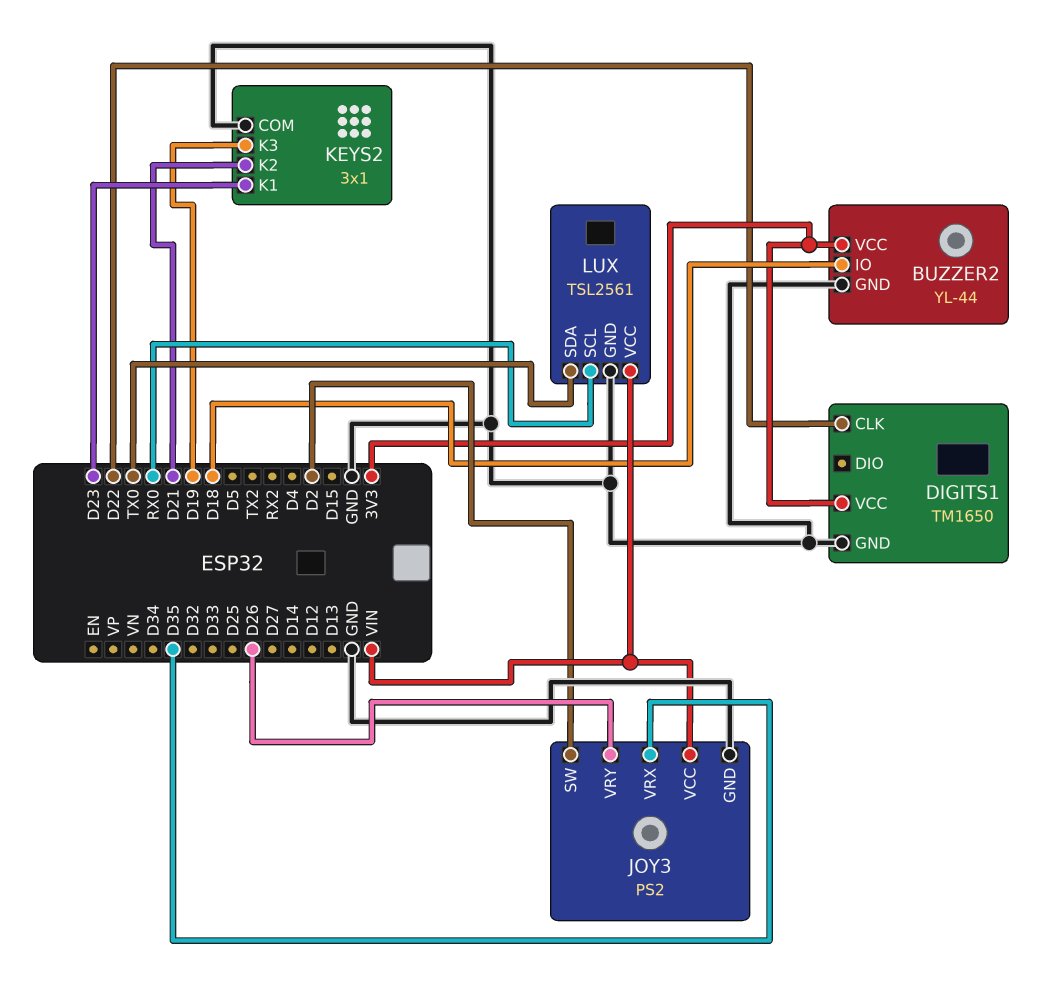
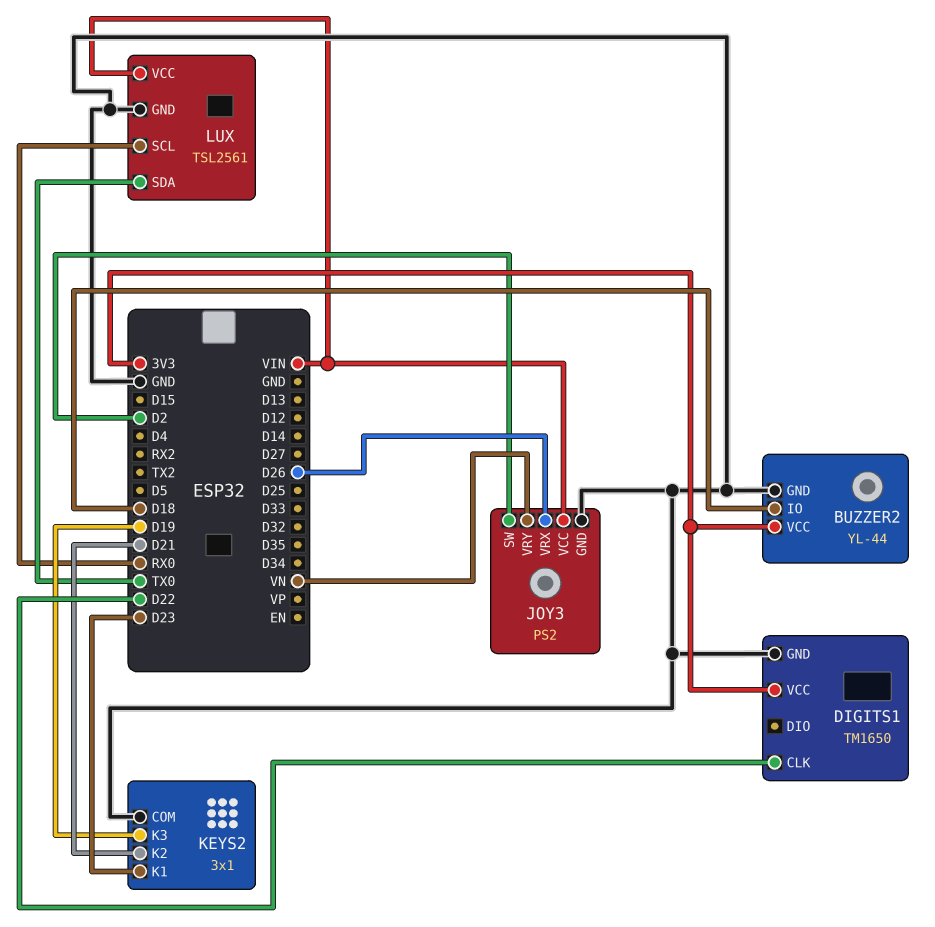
JOY3 pin VRX: D35 -> D26
JOY3 pin VRY: D26 -> VN

